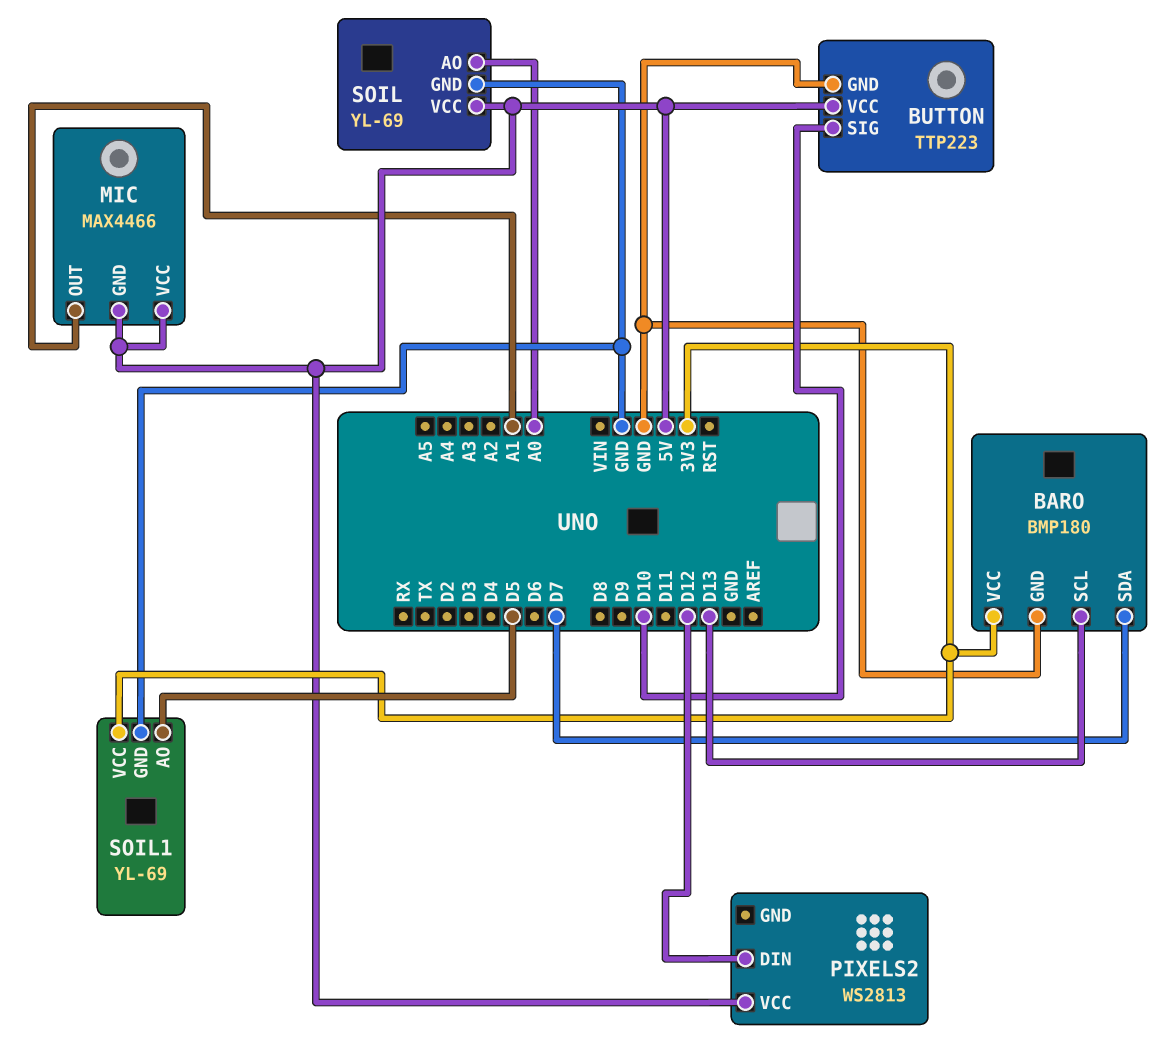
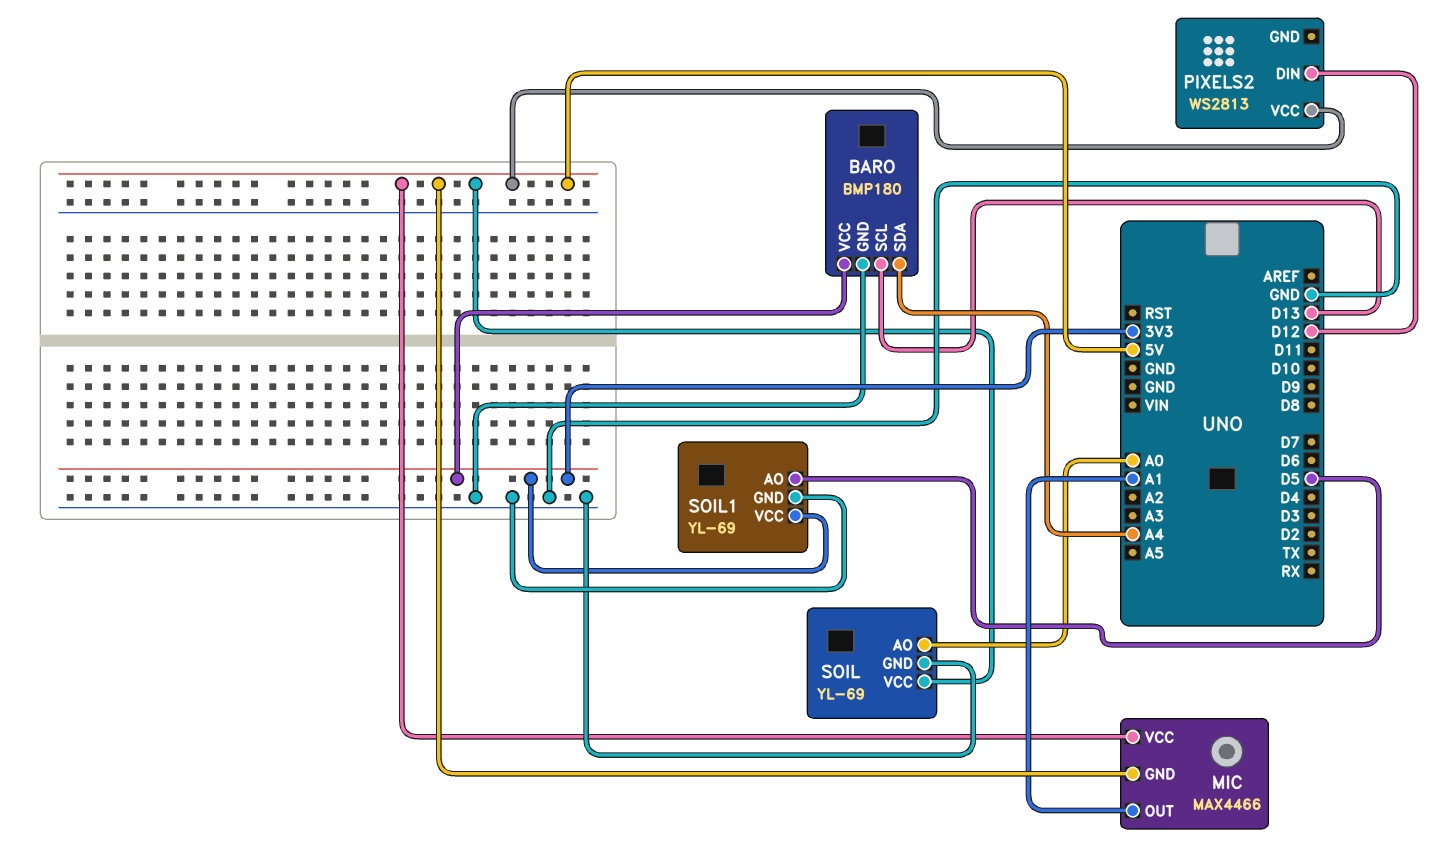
BARO pin SDA: D7 -> A4
BUTTON: TTP223 -> none
BUTTON pin GND: GND -> none
BUTTON pin SIG: D10 -> none
BUTTON pin VCC: 5V -> none

